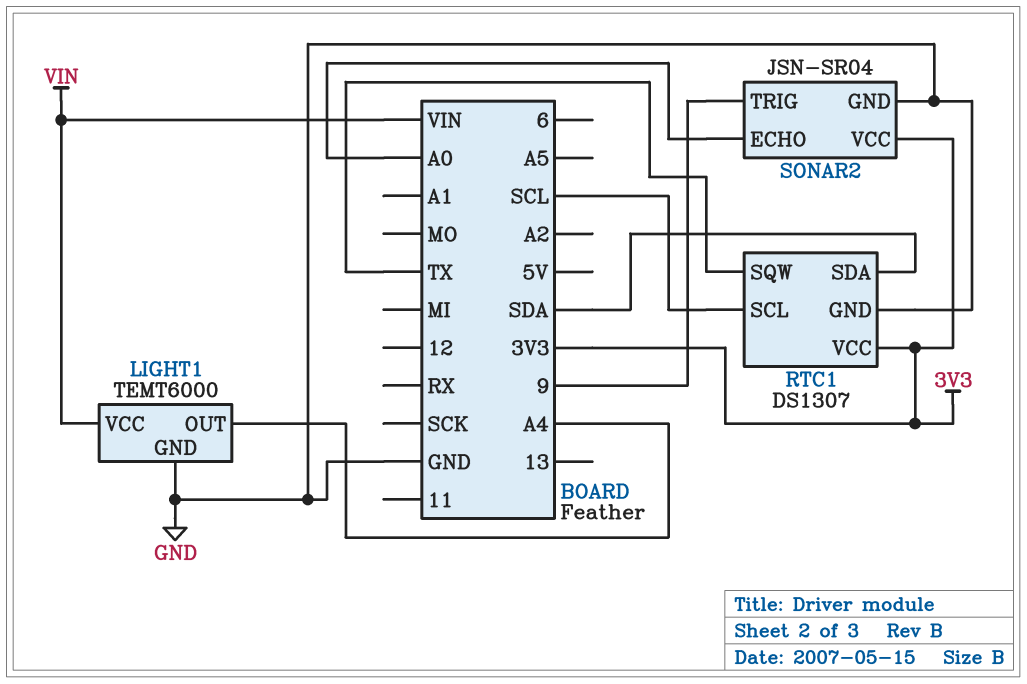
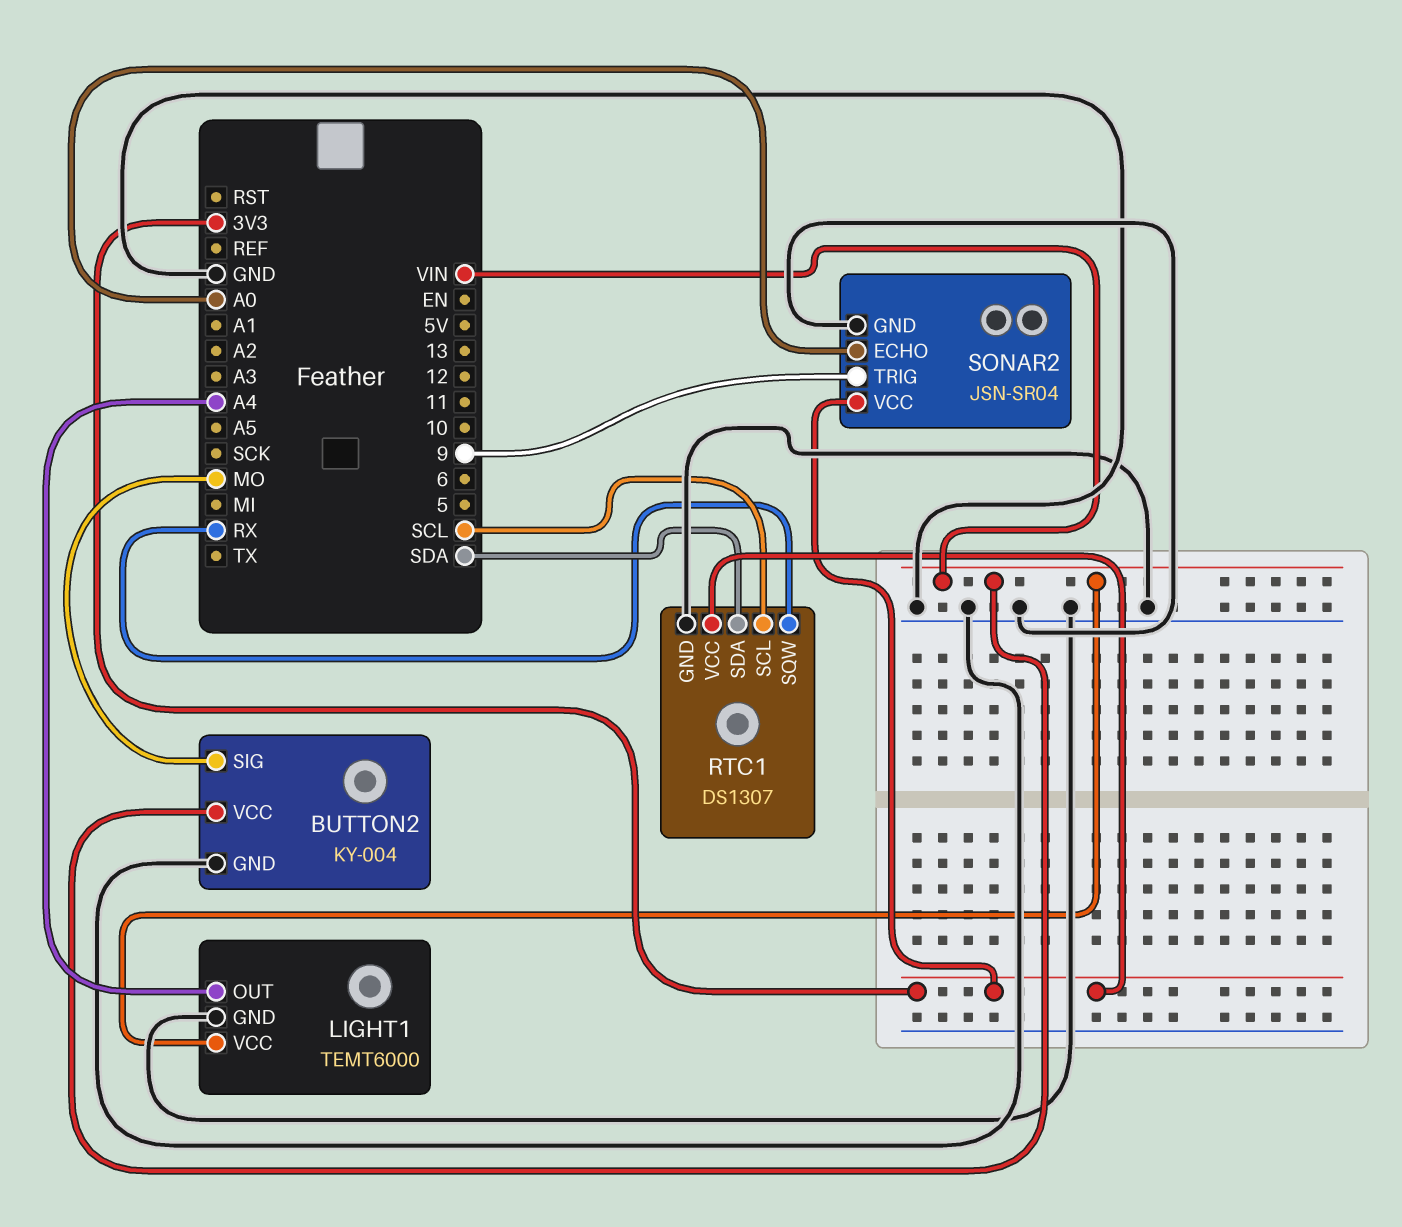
BUTTON2: none -> KY-004
BUTTON2 pin GND: none -> GND
BUTTON2 pin SIG: none -> MO
BUTTON2 pin VCC: none -> VIN
RTC1 pin SQW: TX -> RX

